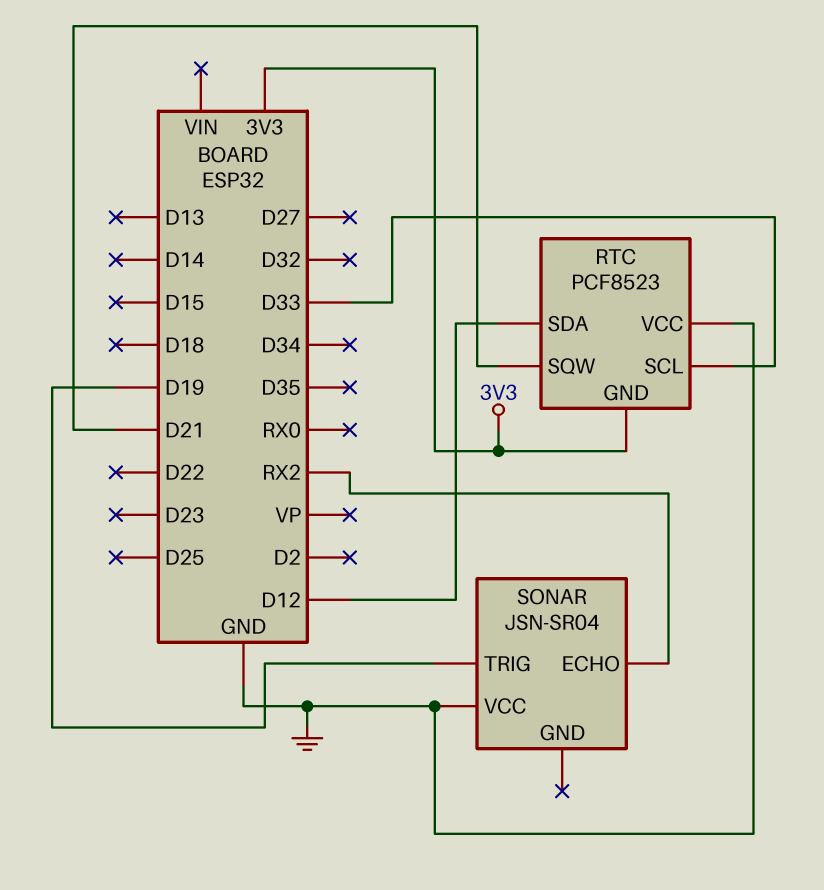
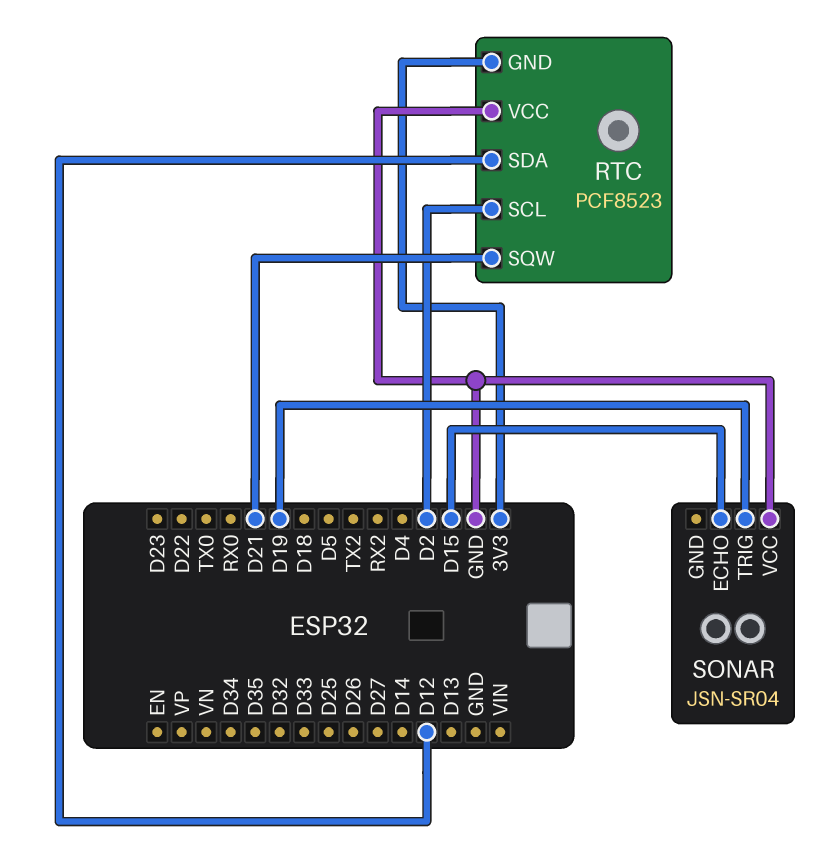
RTC pin SCL: D33 -> D2
SONAR pin ECHO: RX2 -> D15

